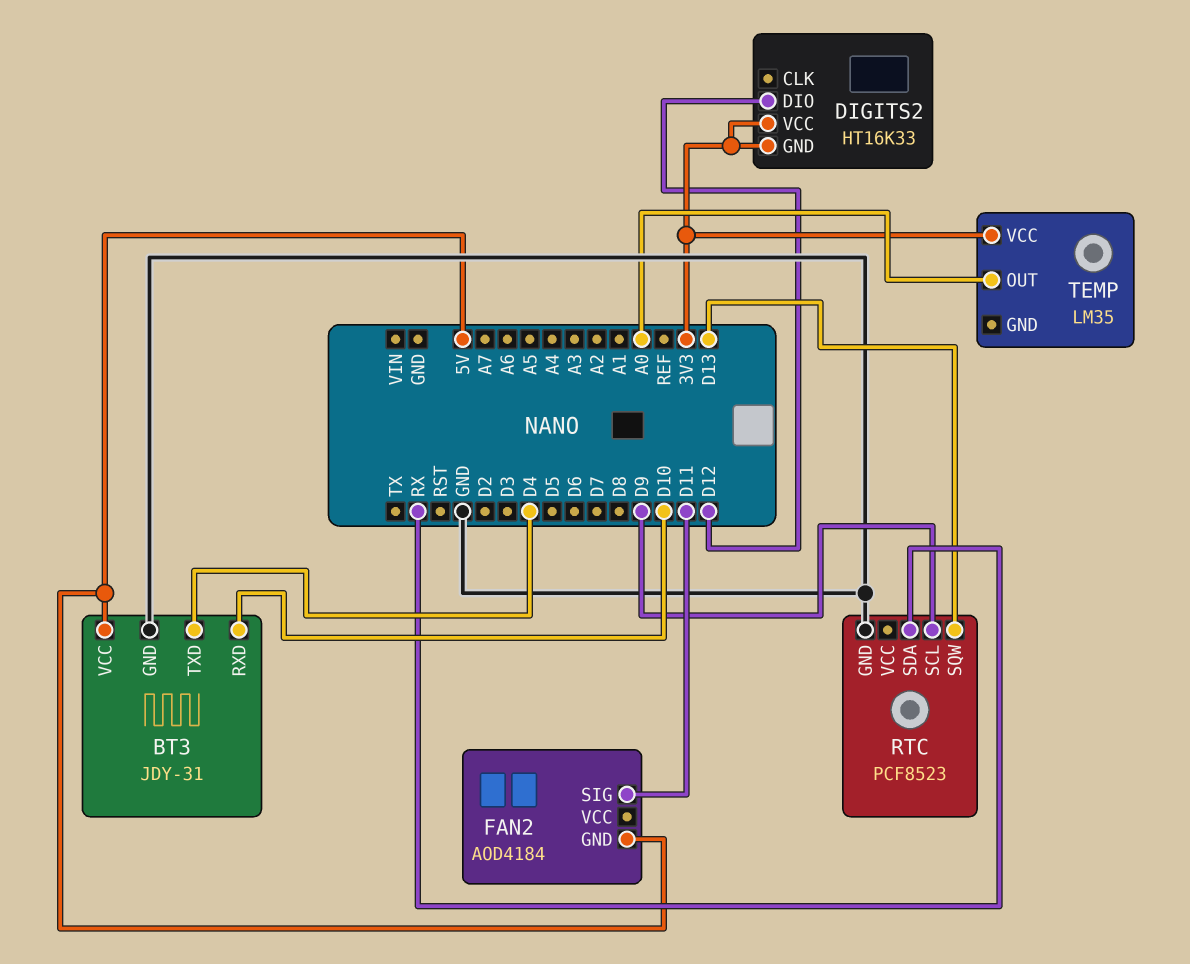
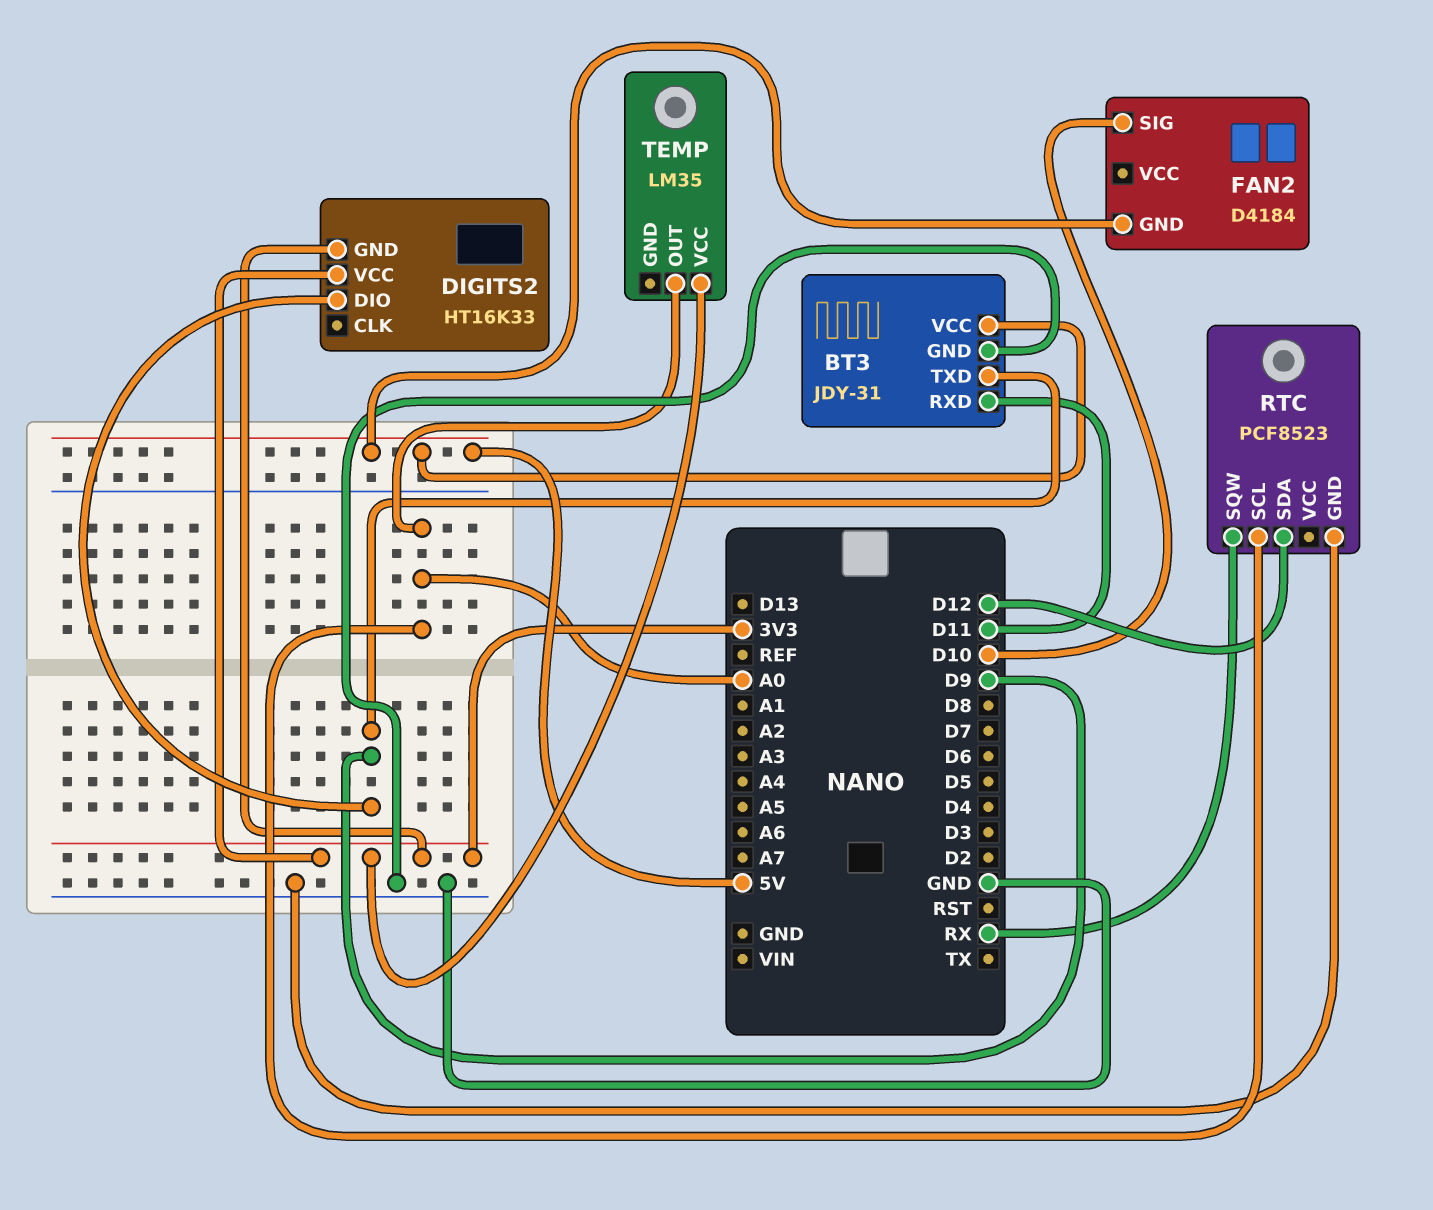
BT3 pin RXD: D10 -> D11
BT3 pin TXD: D4 -> D9
DIGITS2 pin DIO: D12 -> D9
FAN2: AOD4184 -> D4184
FAN2 pin SIG: D11 -> D10
RTC pin SCL: D9 -> A0
RTC pin SDA: RX -> D12
RTC pin SQW: D13 -> RX

